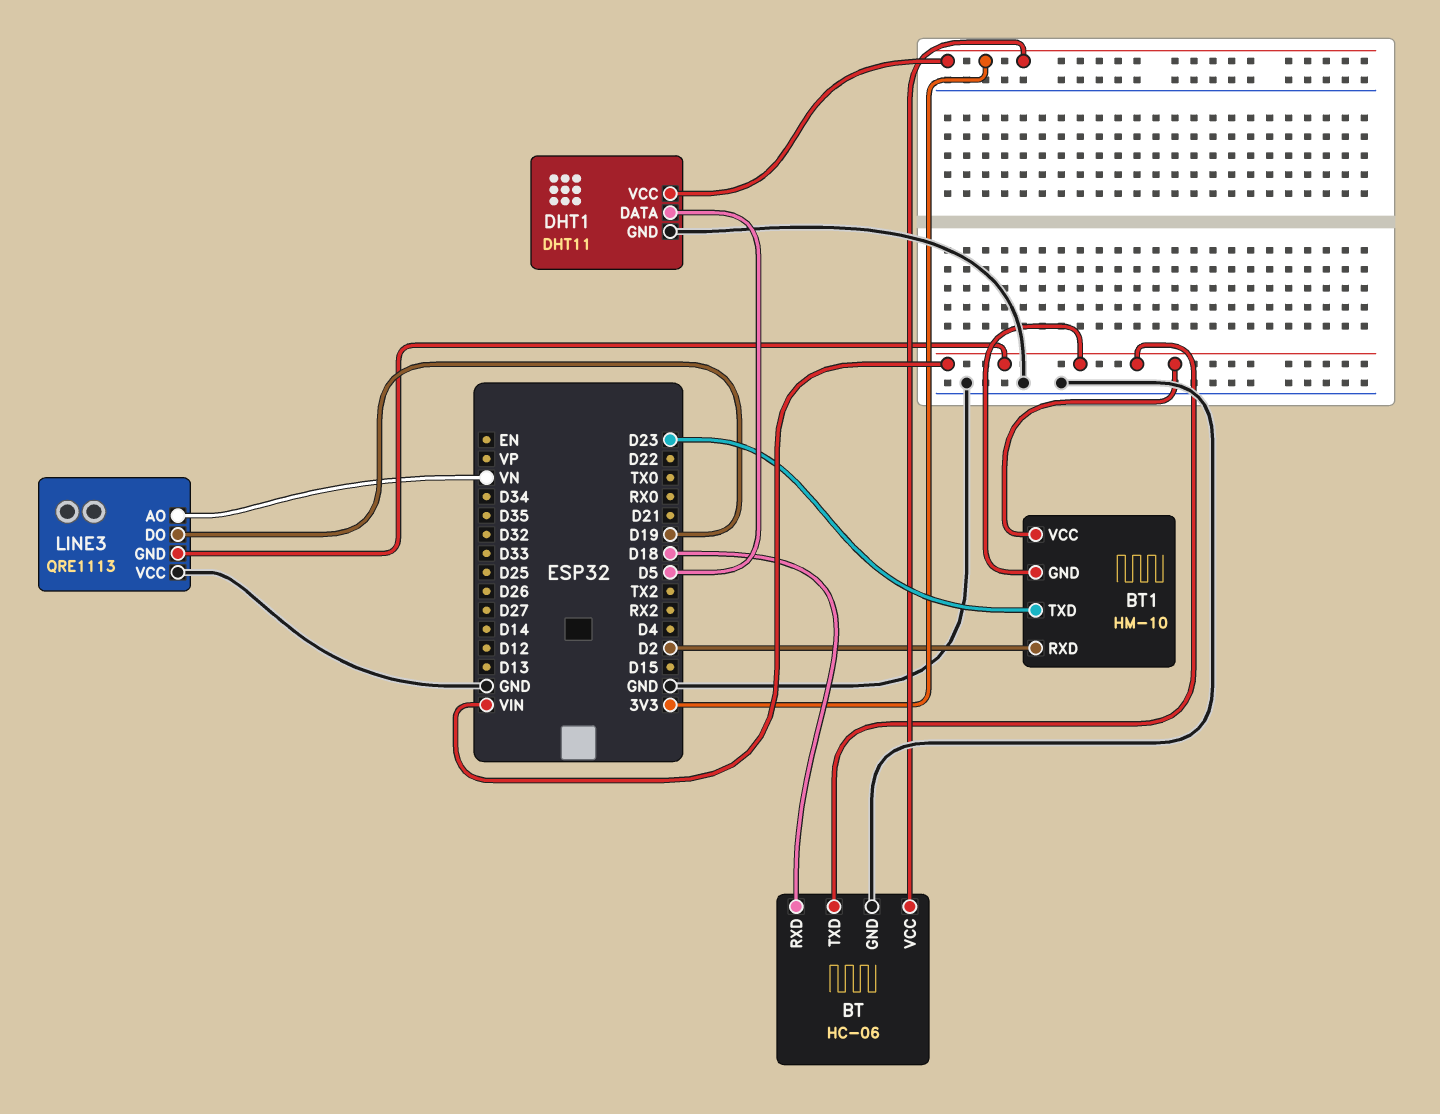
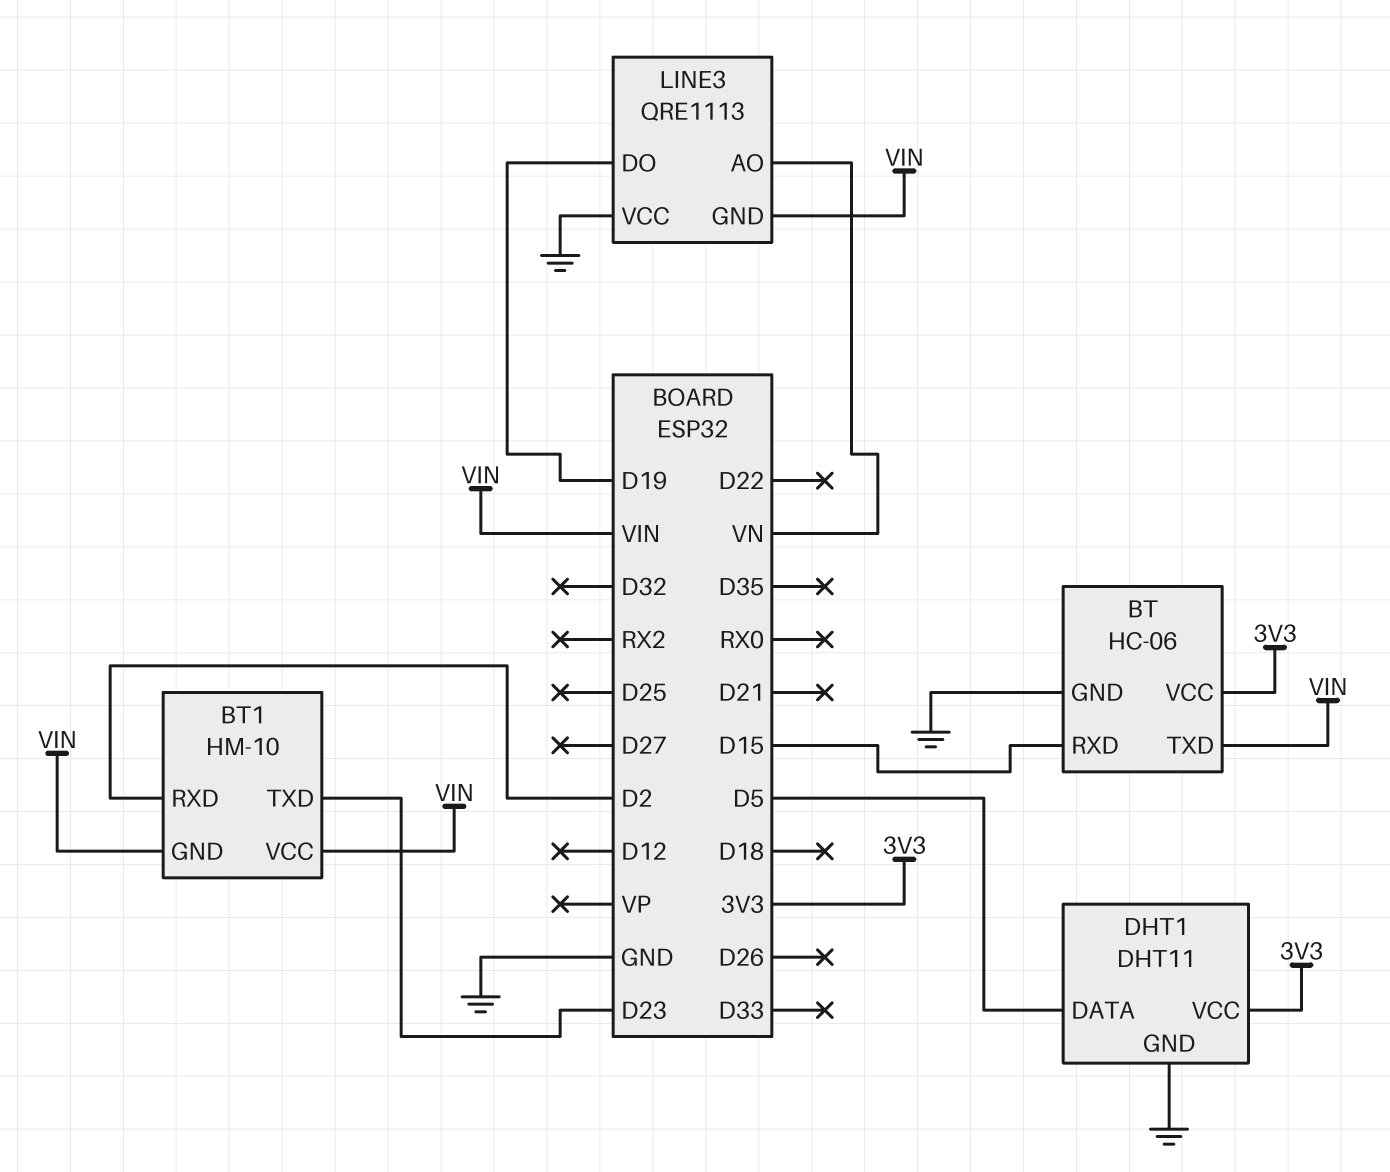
BT pin RXD: D18 -> D15

